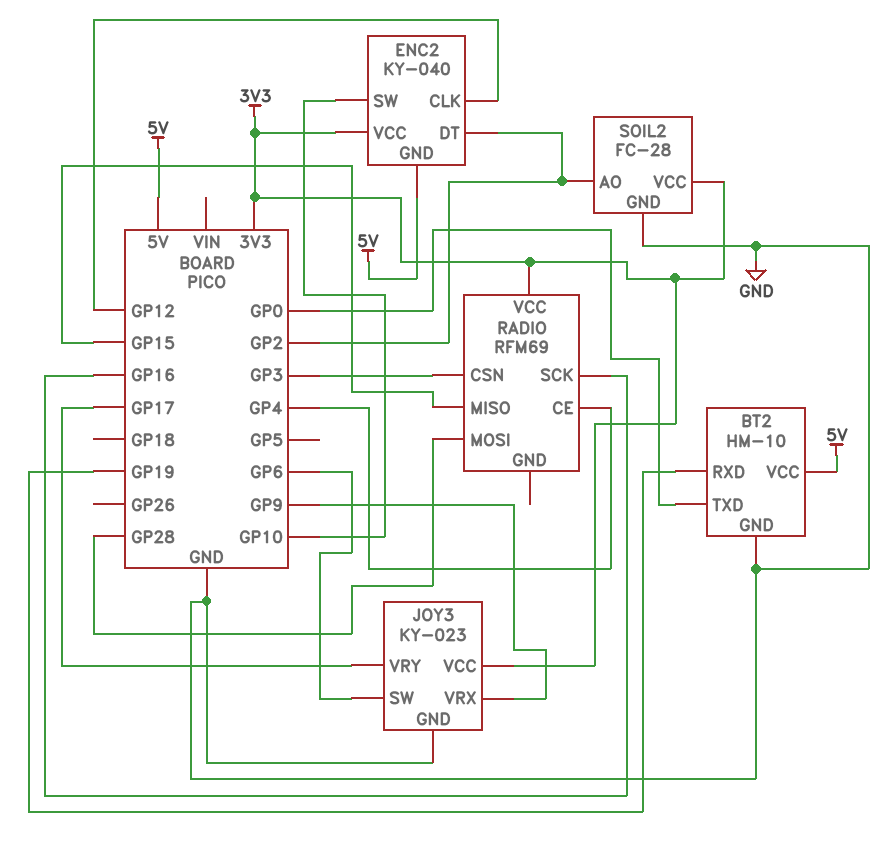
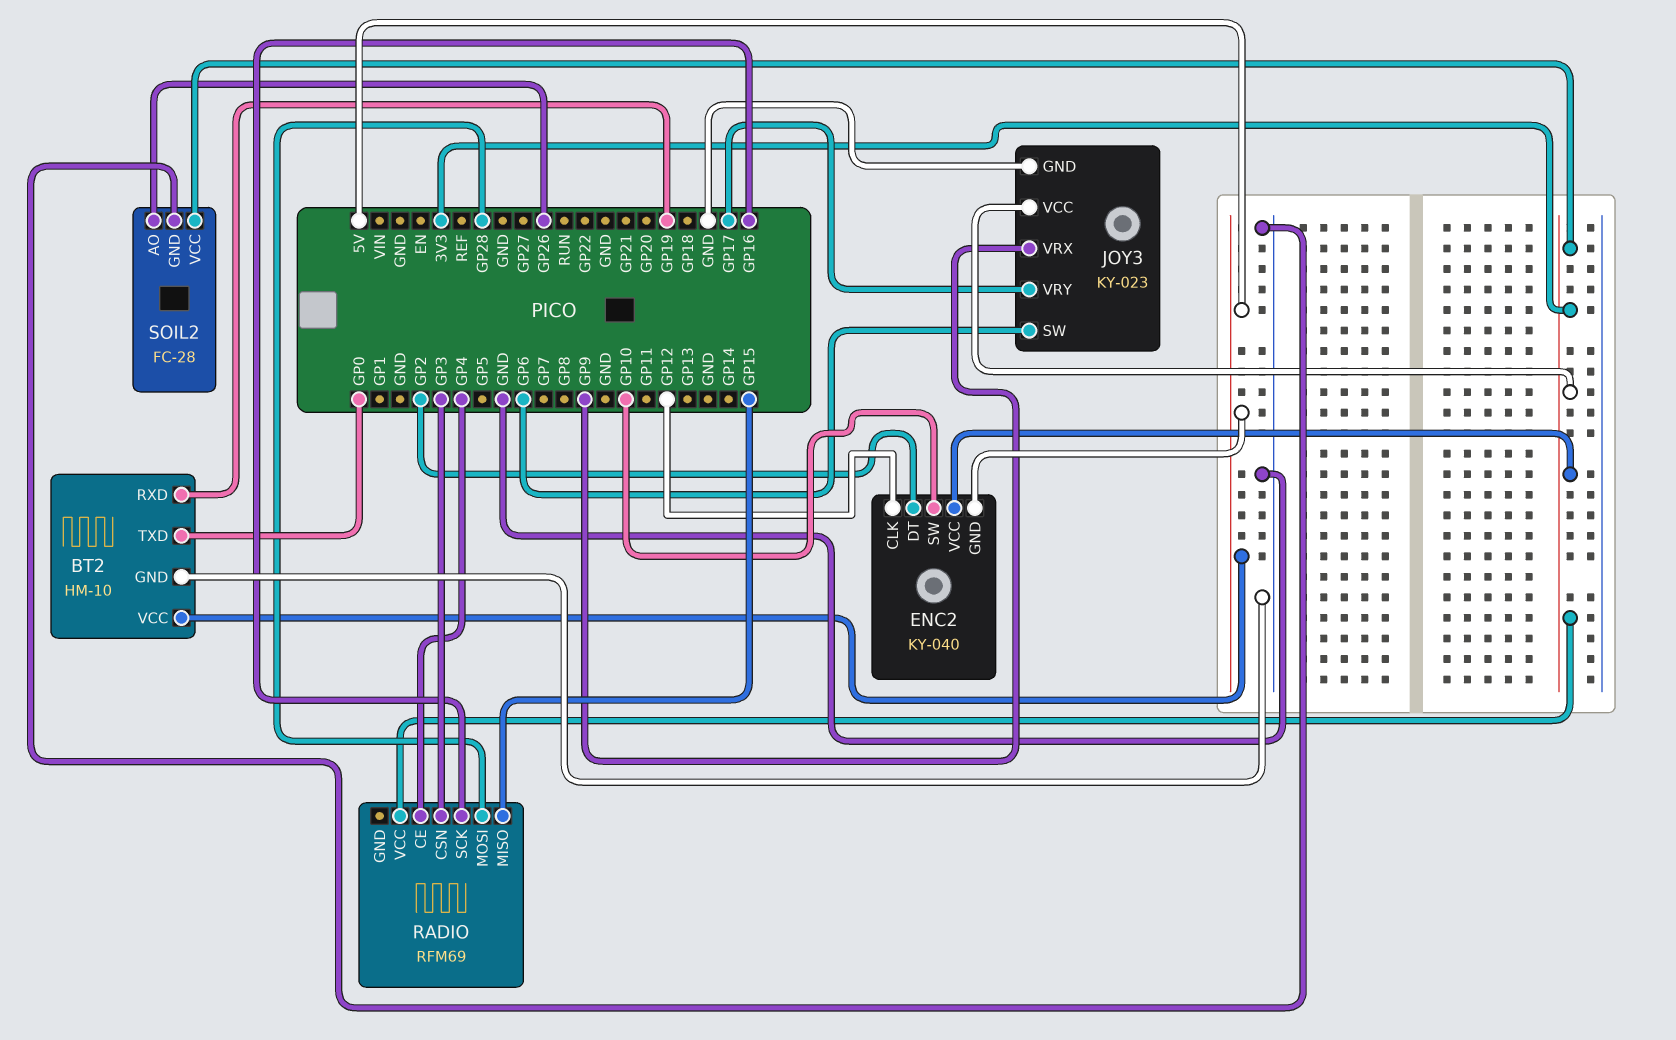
SOIL2 pin AO: GP2 -> GP26

